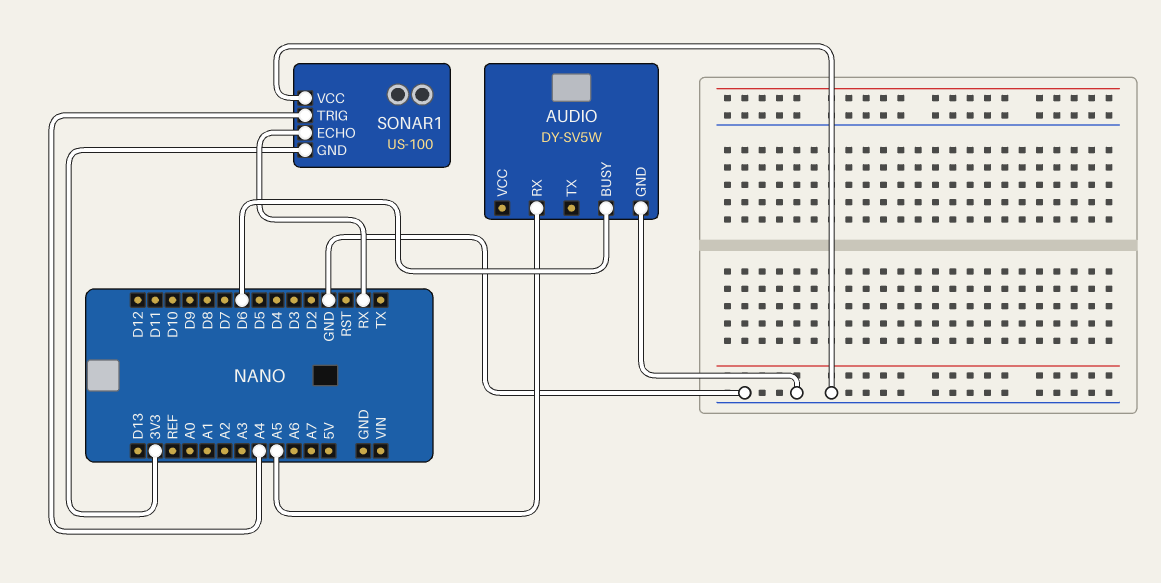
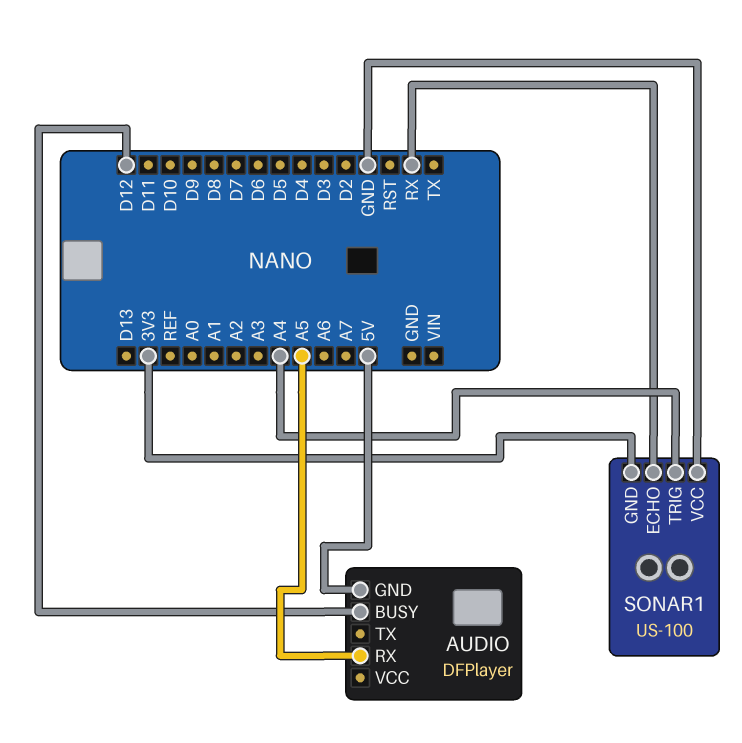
AUDIO: DY-SV5W -> DFPlayer
AUDIO pin BUSY: D6 -> D12
AUDIO pin GND: GND -> 5V

